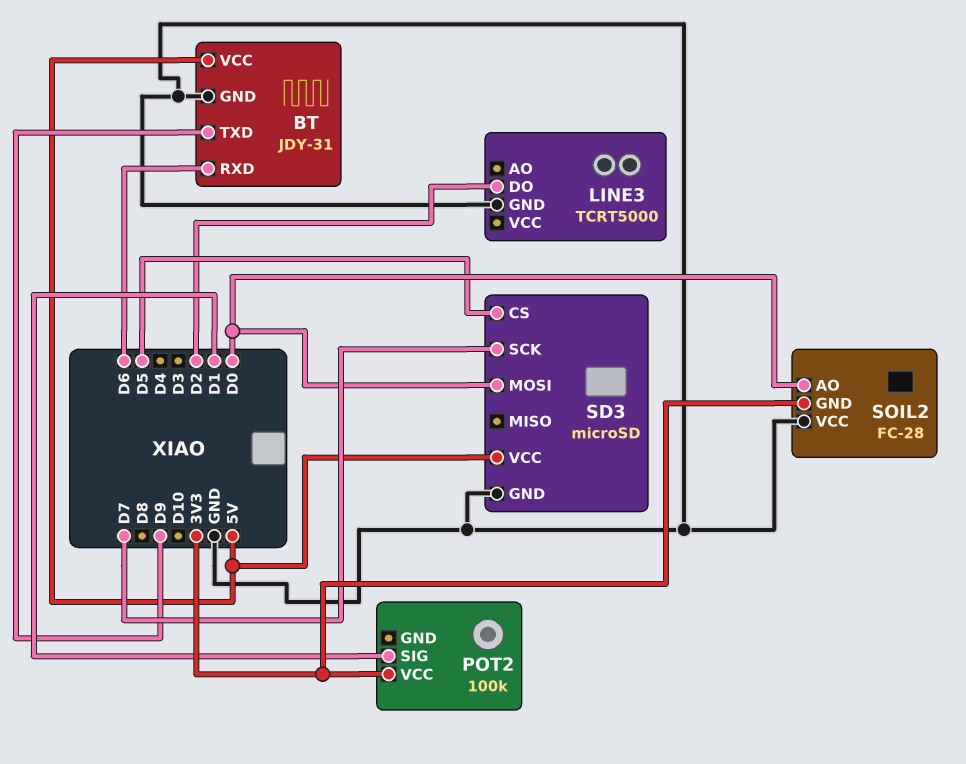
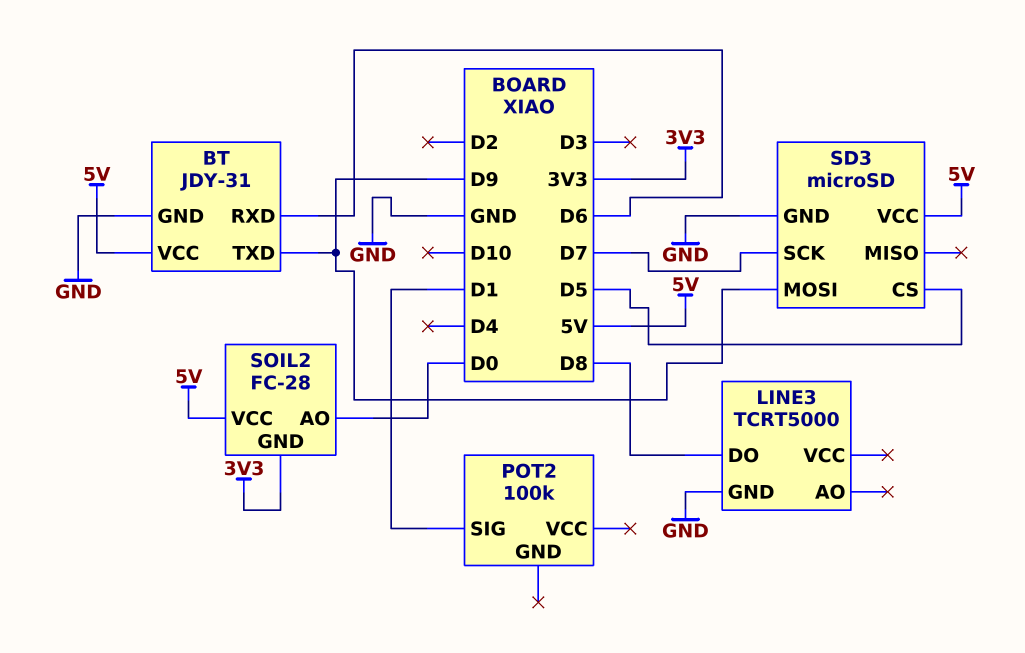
LINE3 pin DO: D2 -> D8
POT2 pin VCC: 3V3 -> none
SD3 pin MOSI: D0 -> D9
SOIL2 pin VCC: GND -> 5V

